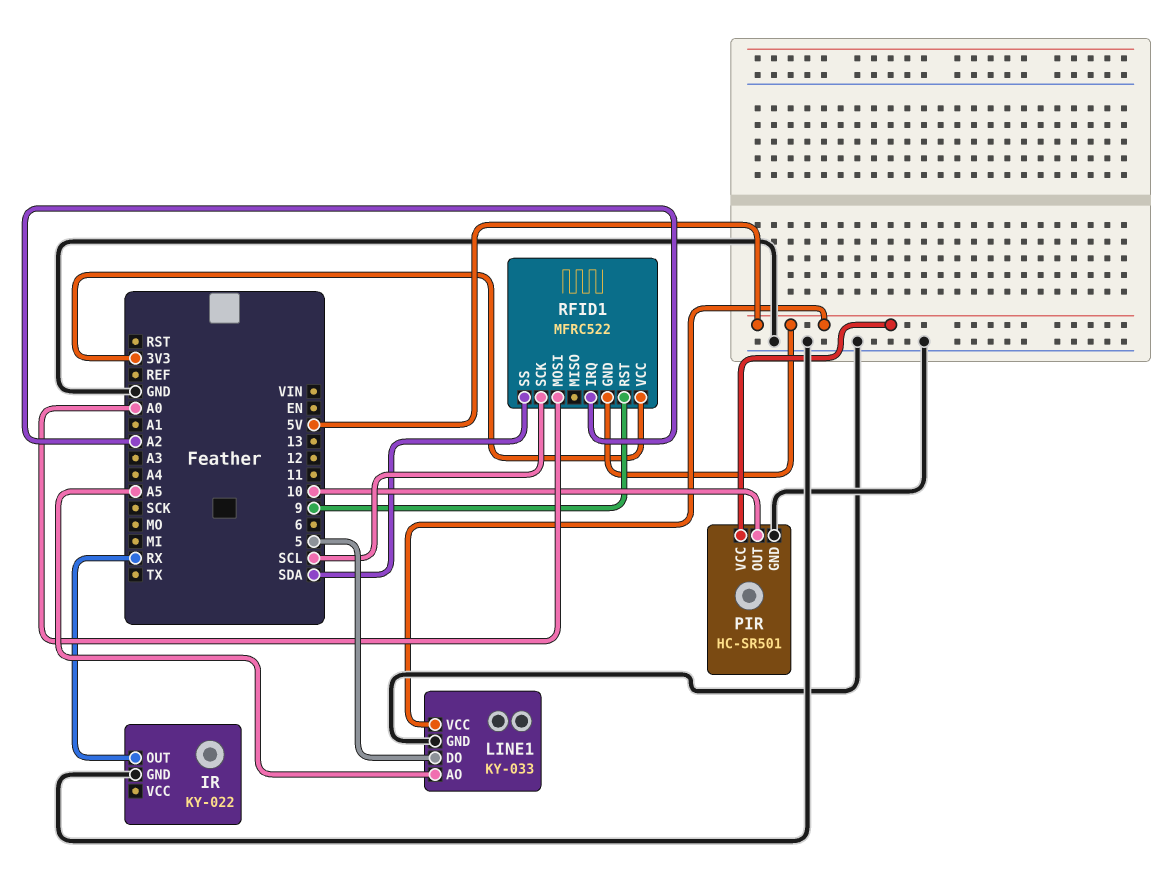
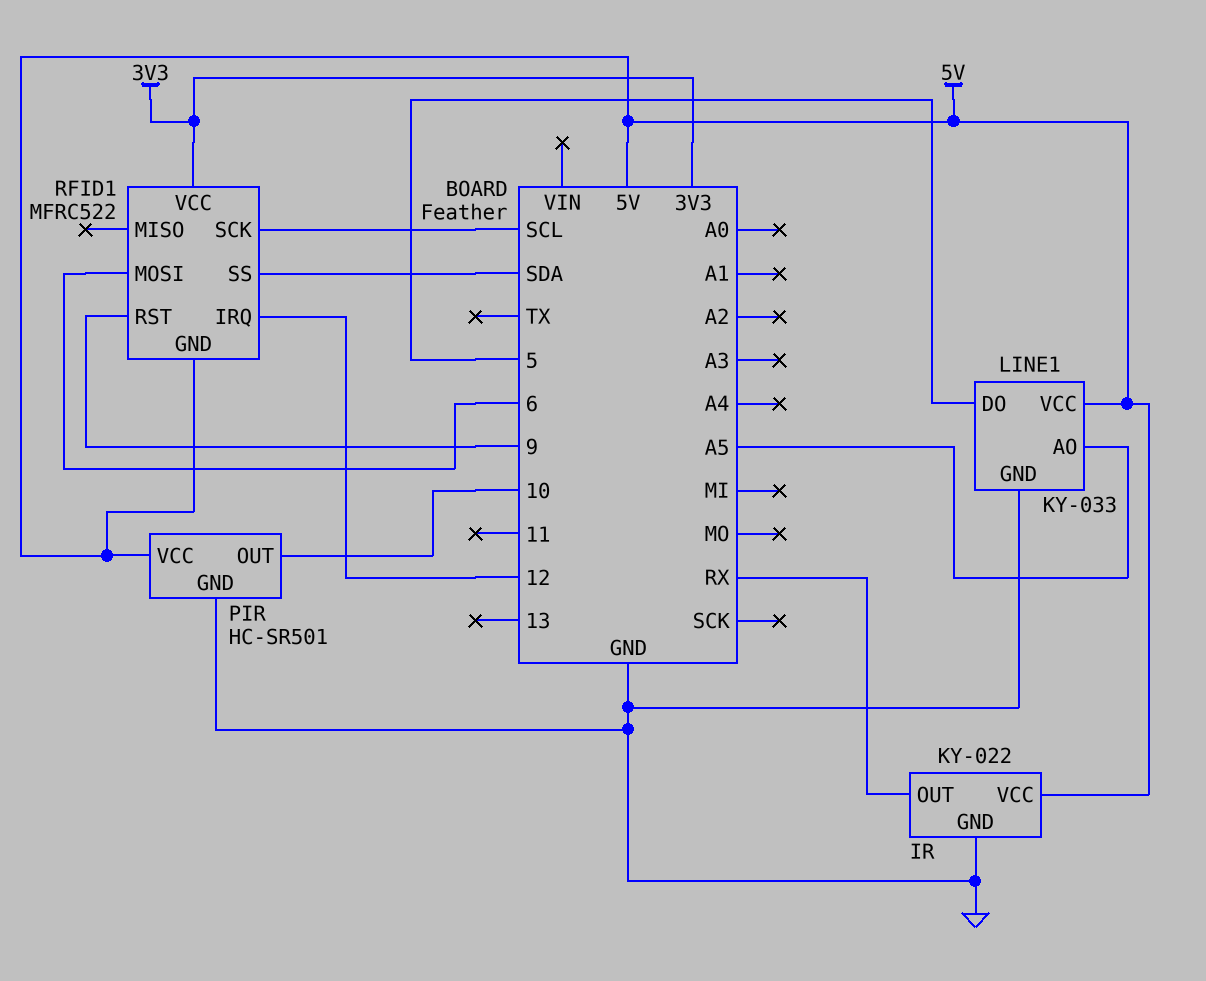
IR pin VCC: none -> 5V
RFID1 pin IRQ: A2 -> 12
RFID1 pin MOSI: A0 -> 6

